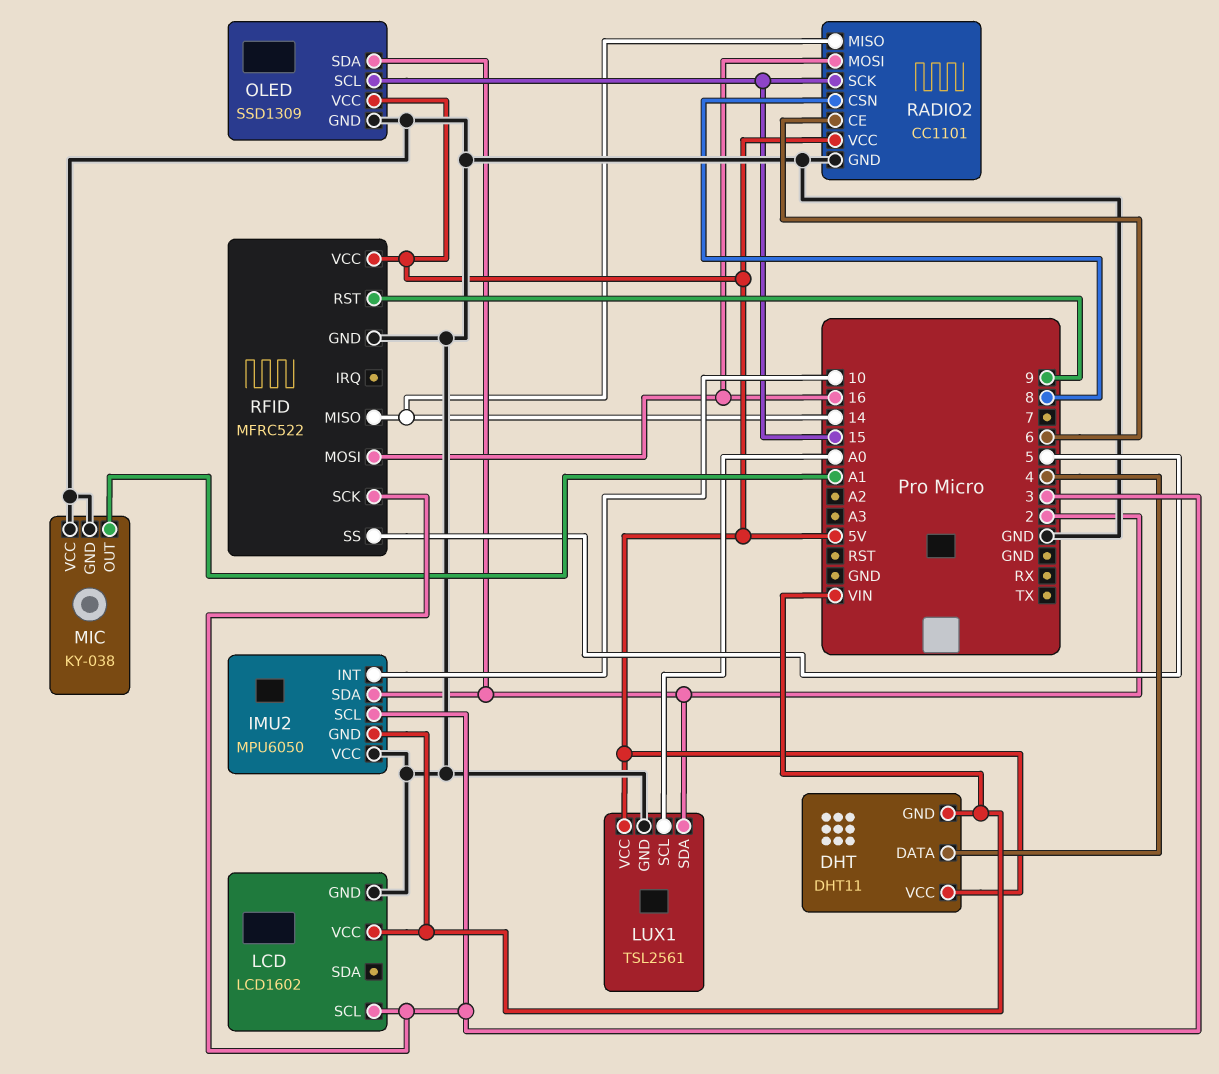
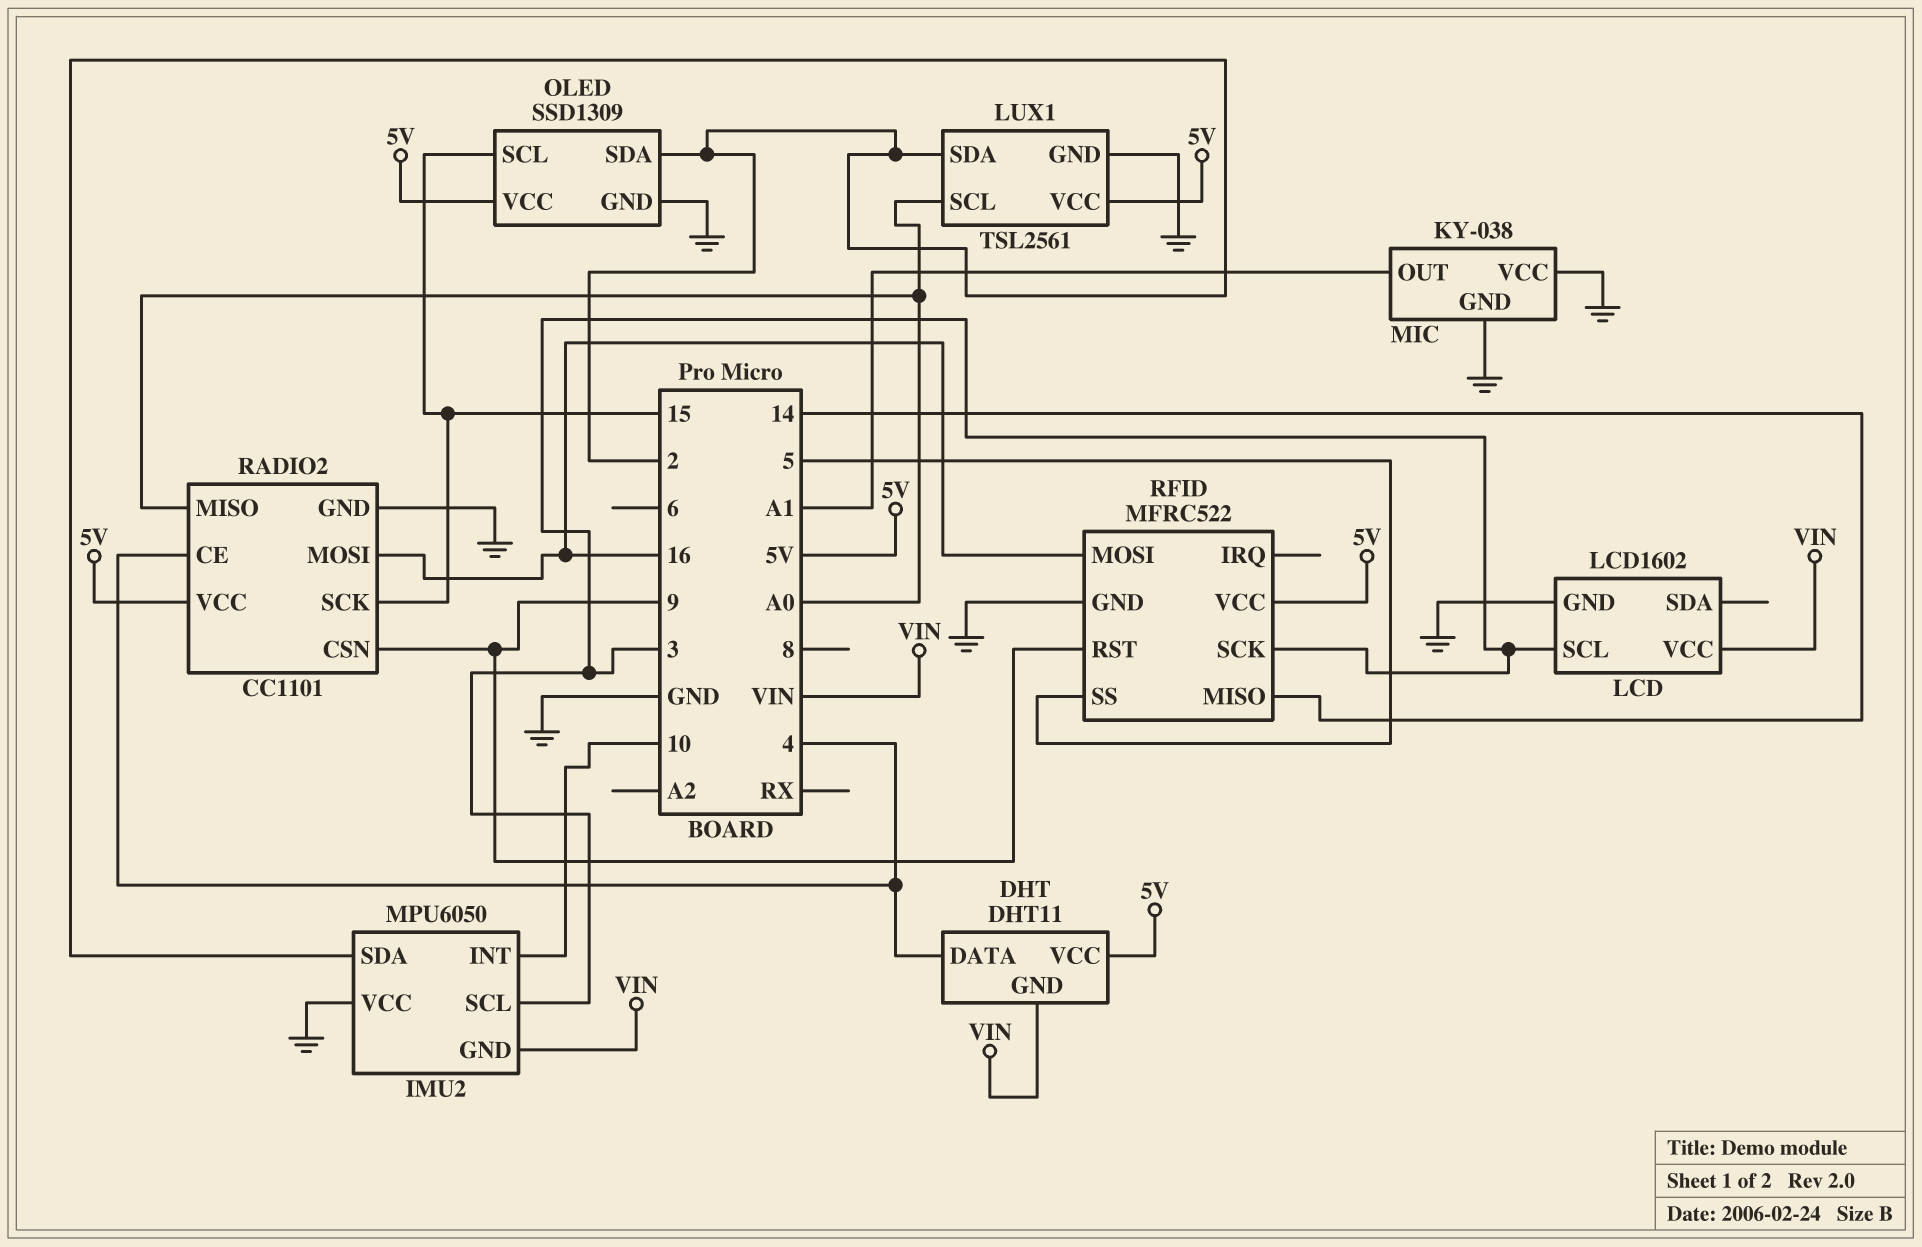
RADIO2 pin CE: 6 -> 4
RADIO2 pin CSN: 8 -> 9
RADIO2 pin MISO: 14 -> A0

